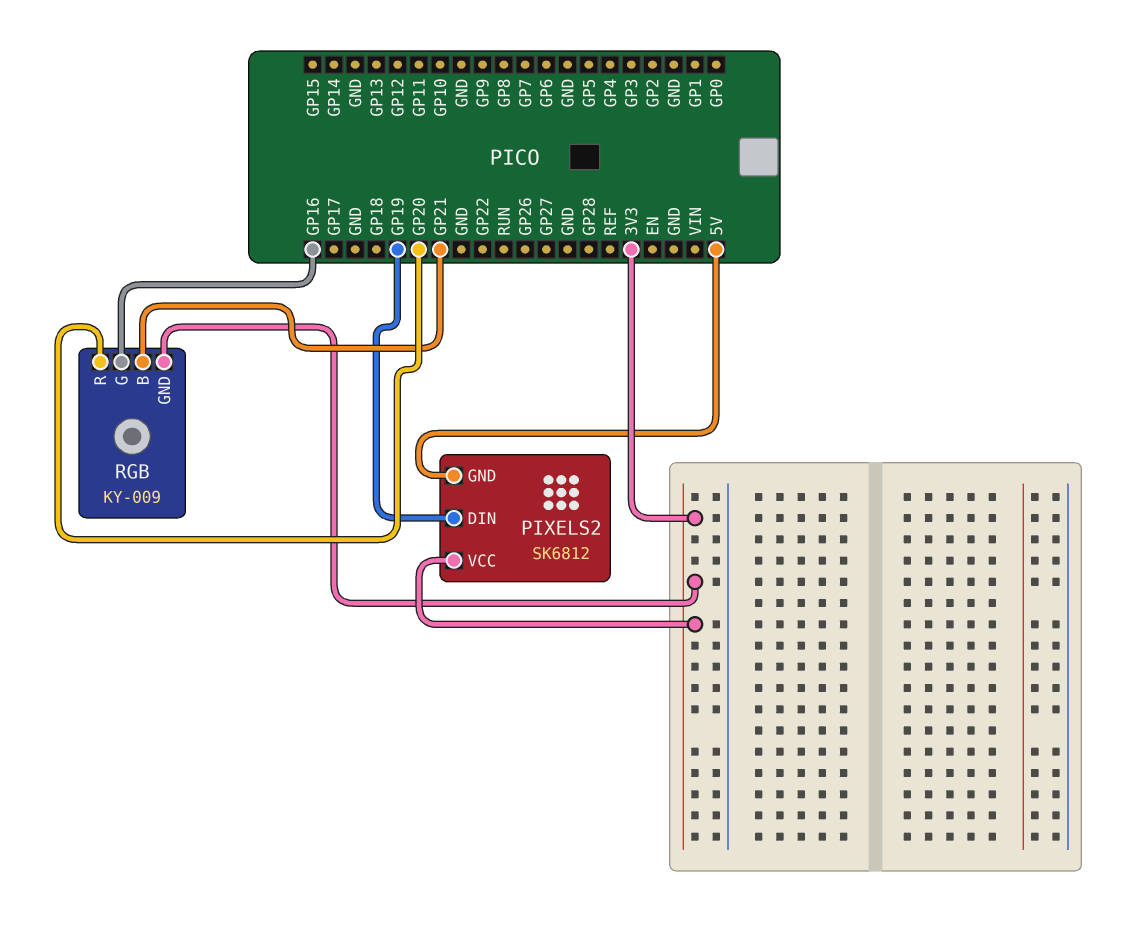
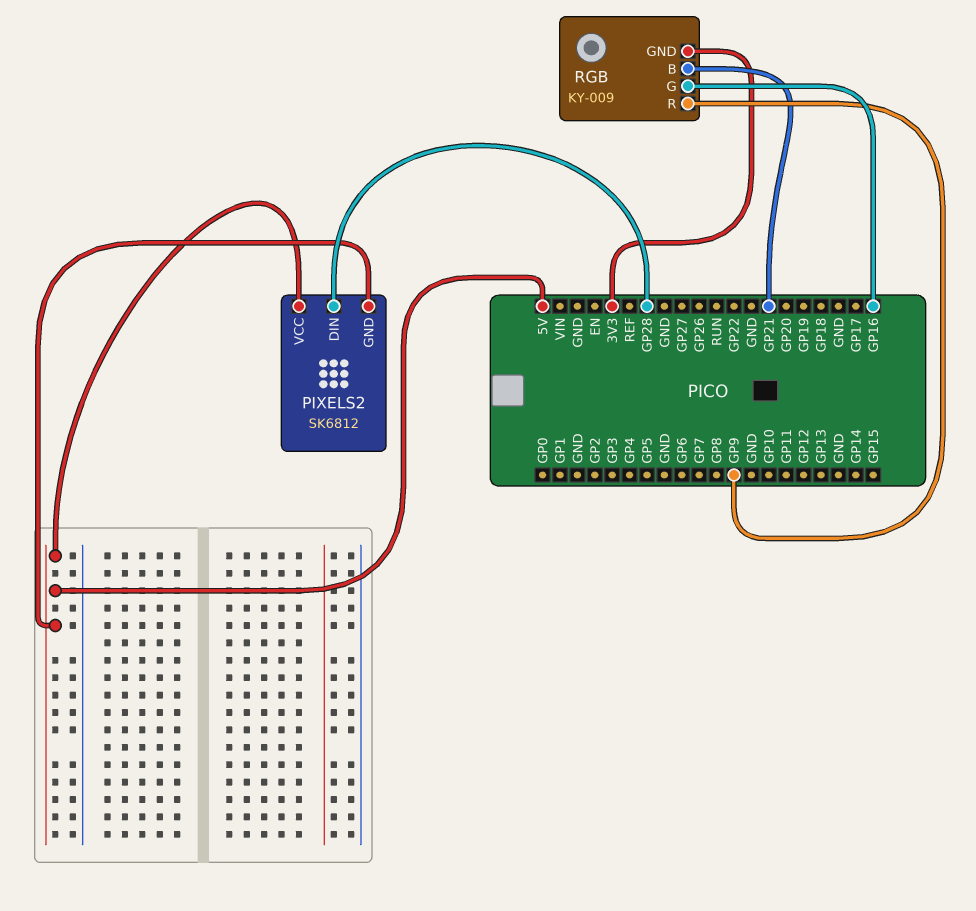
PIXELS2 pin DIN: GP19 -> GP28
PIXELS2 pin VCC: 3V3 -> 5V
RGB pin R: GP20 -> GP9

